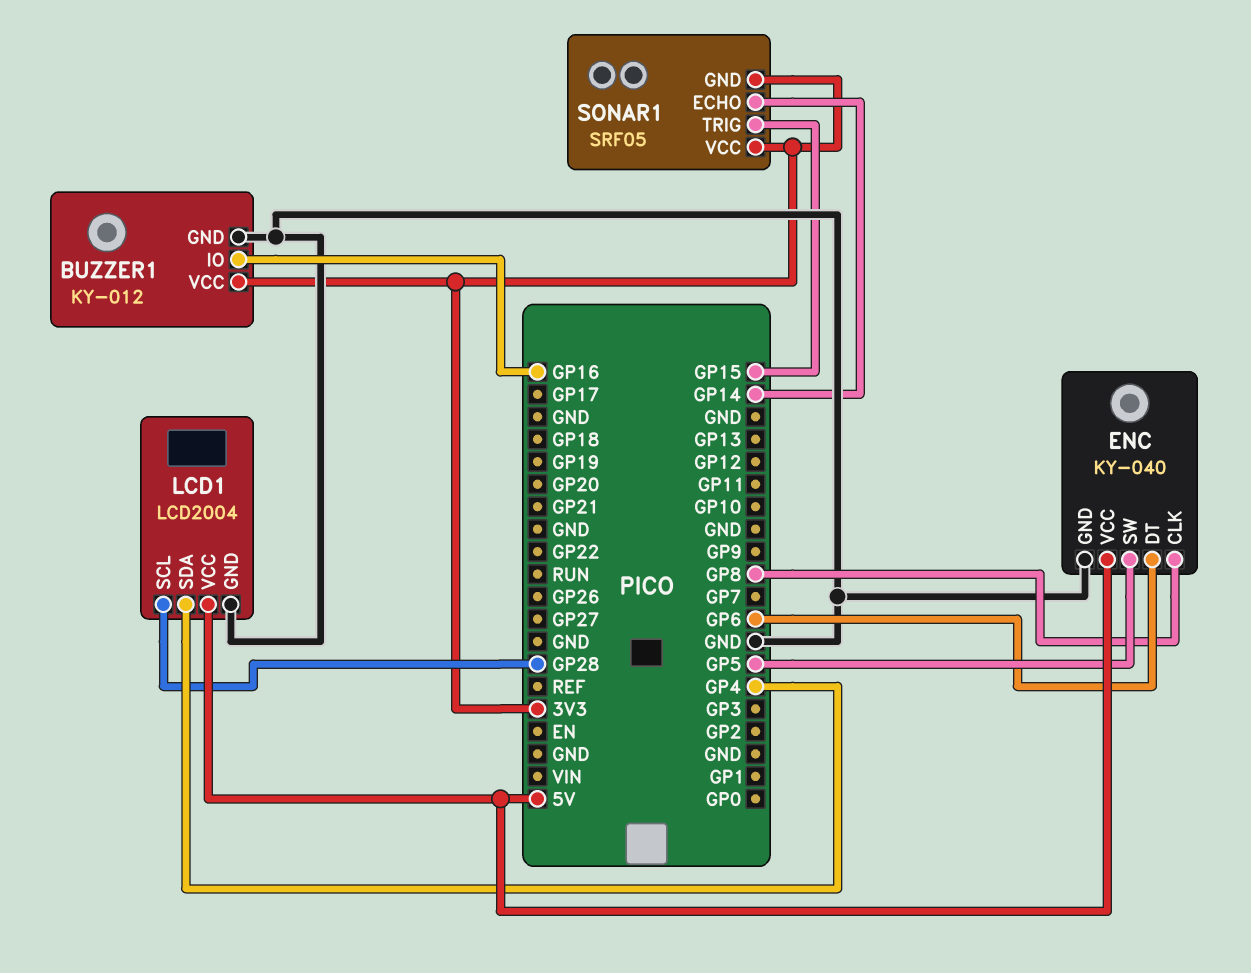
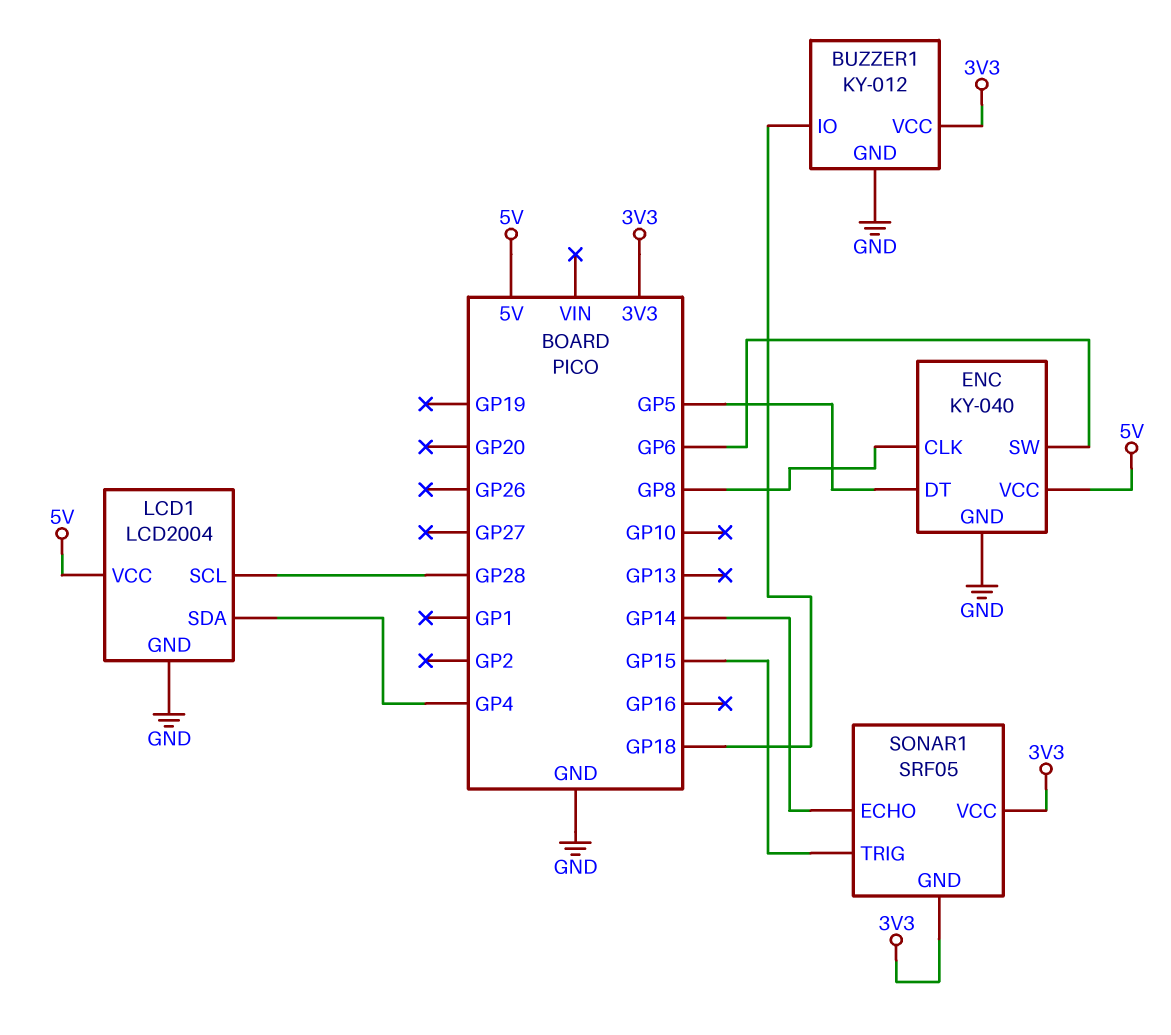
BUZZER1 pin IO: GP16 -> GP18
ENC pin DT: GP6 -> GP5
ENC pin SW: GP5 -> GP6

